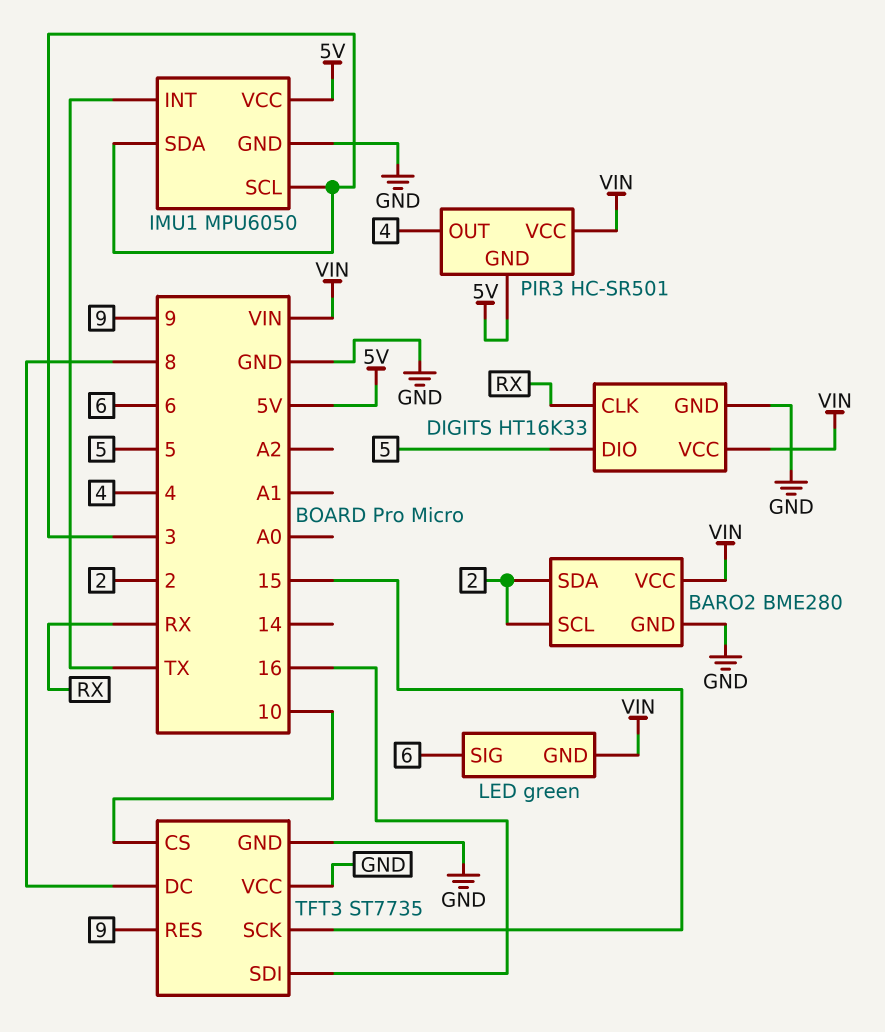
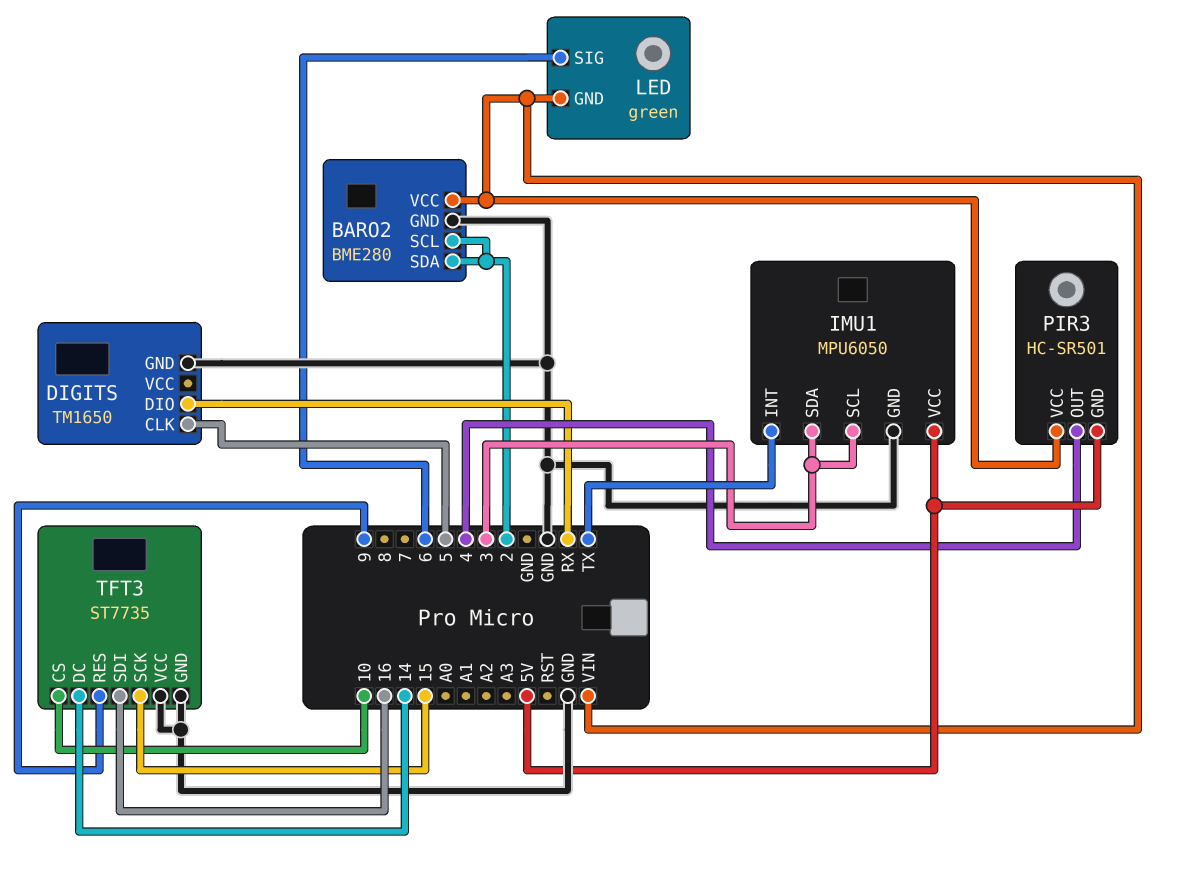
DIGITS: HT16K33 -> TM1650
DIGITS pin CLK: RX -> 5
DIGITS pin DIO: 5 -> RX
DIGITS pin VCC: VIN -> none
TFT3 pin DC: 8 -> 14

